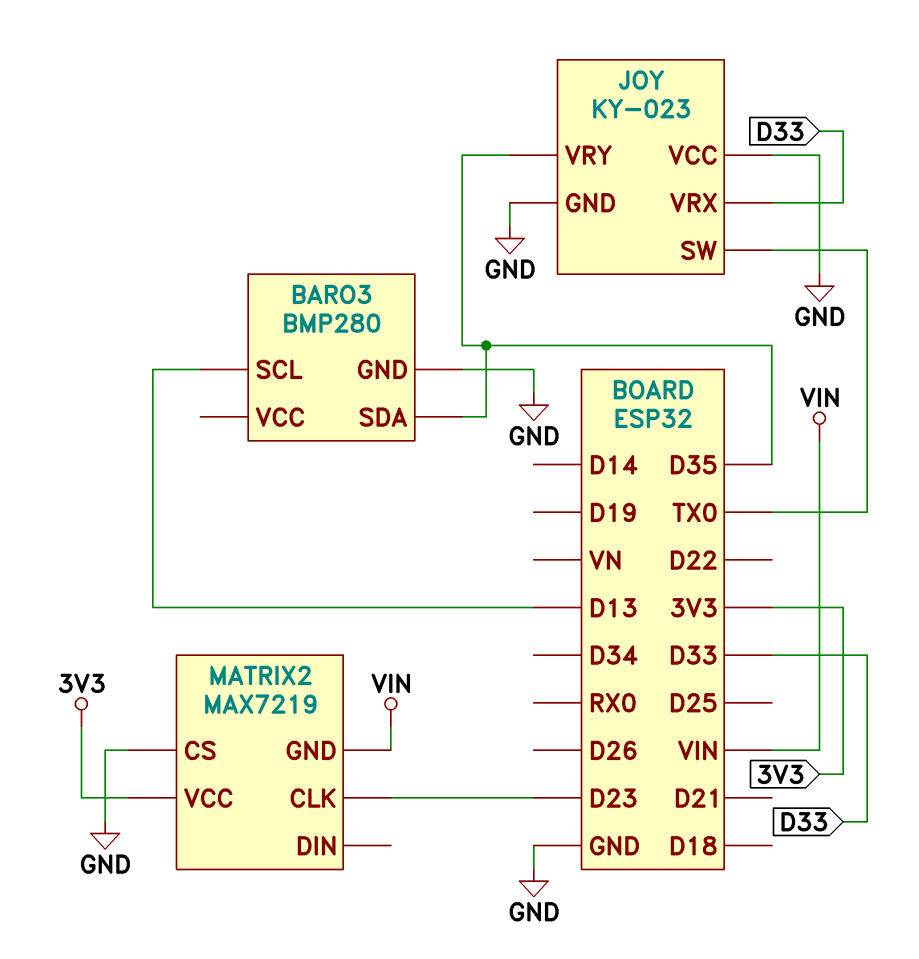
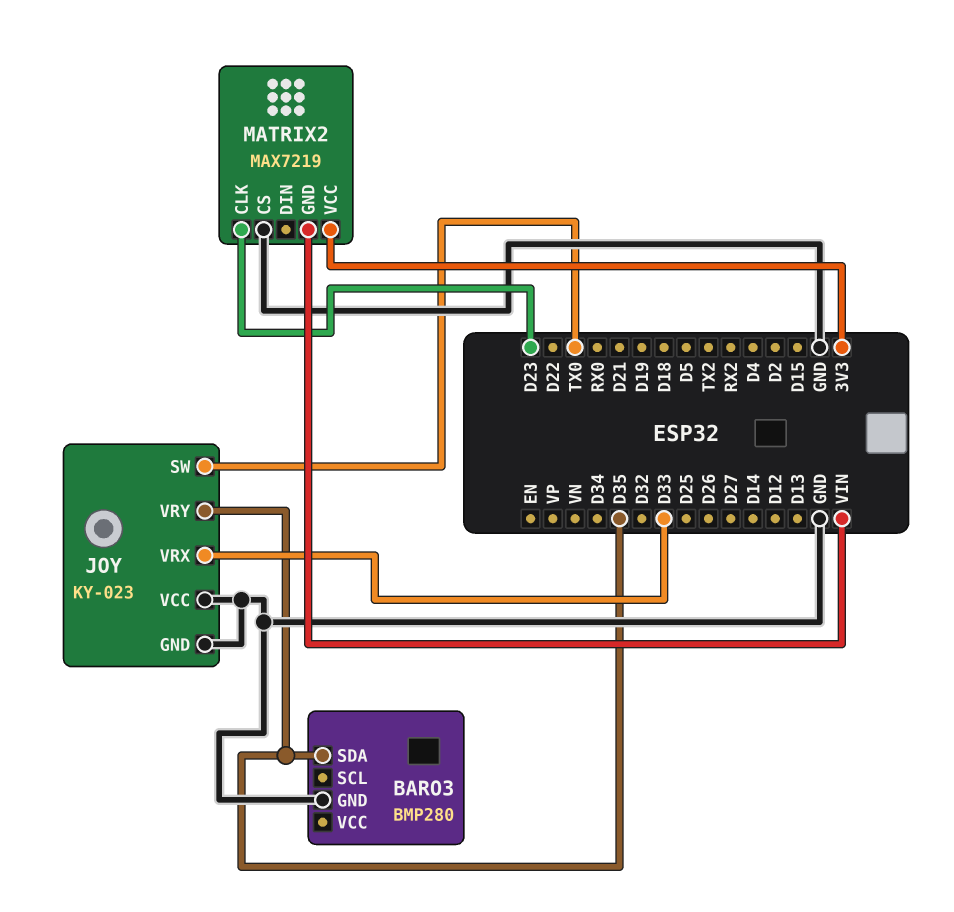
BARO3 pin SCL: D13 -> none

